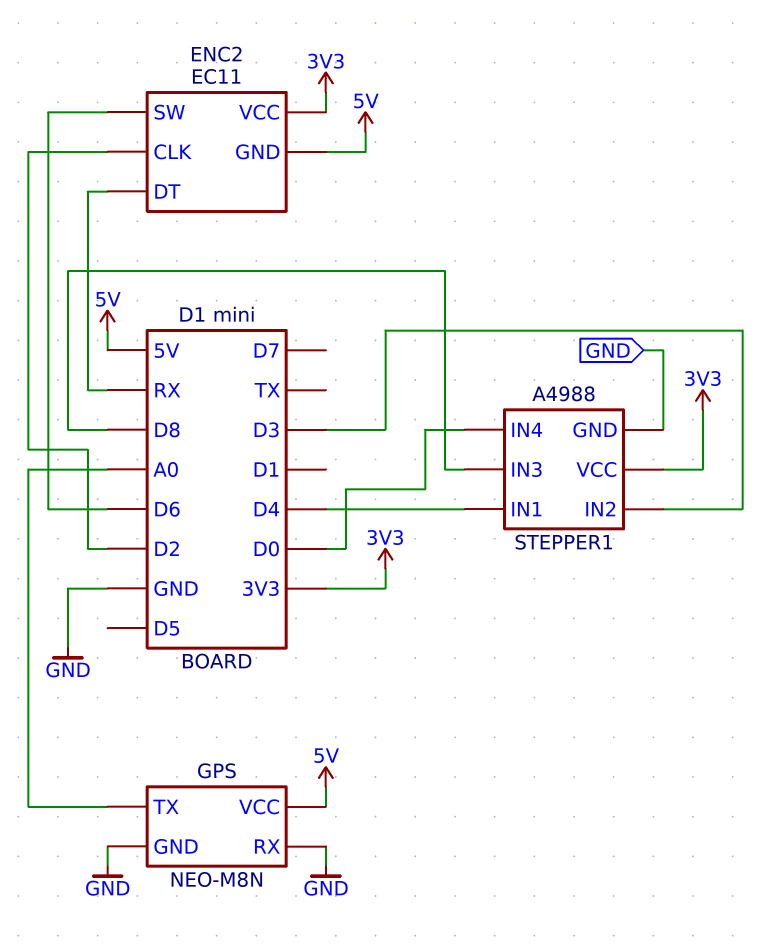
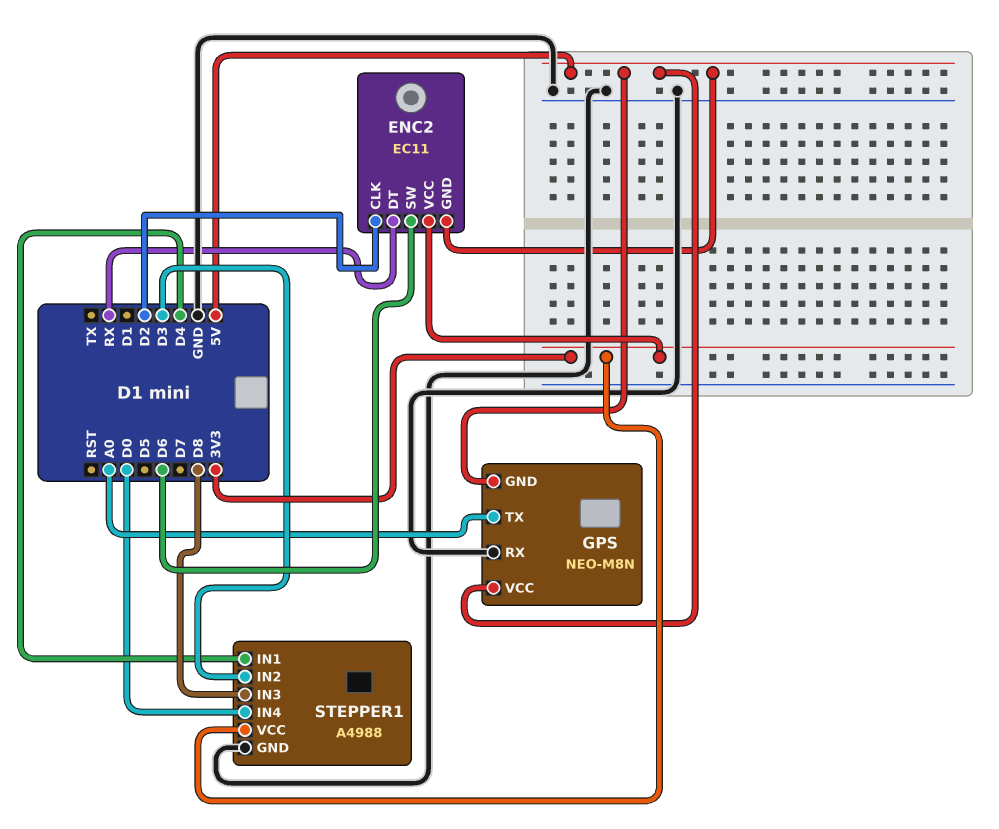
GPS pin GND: GND -> 5V

